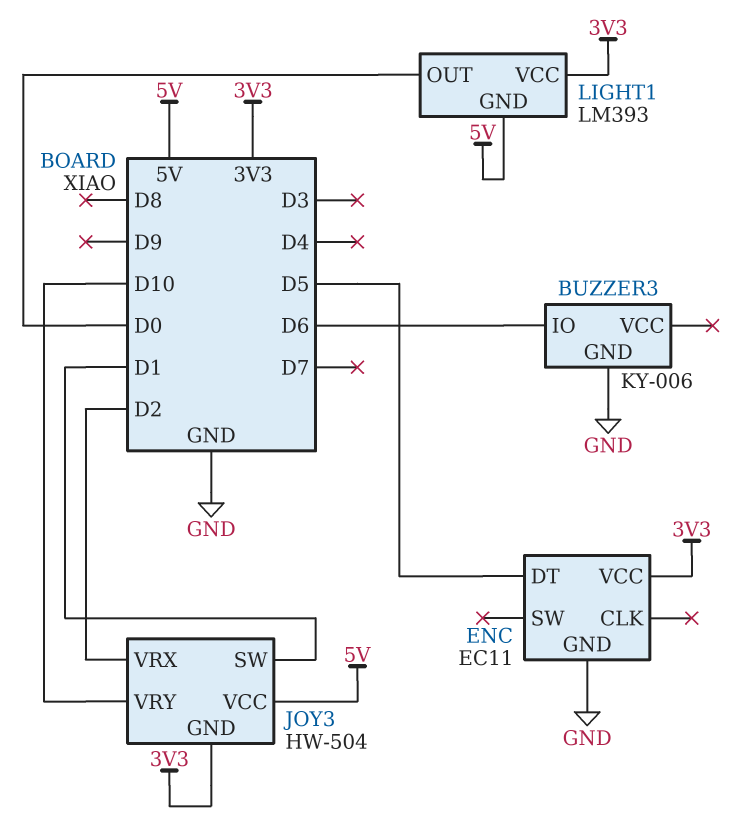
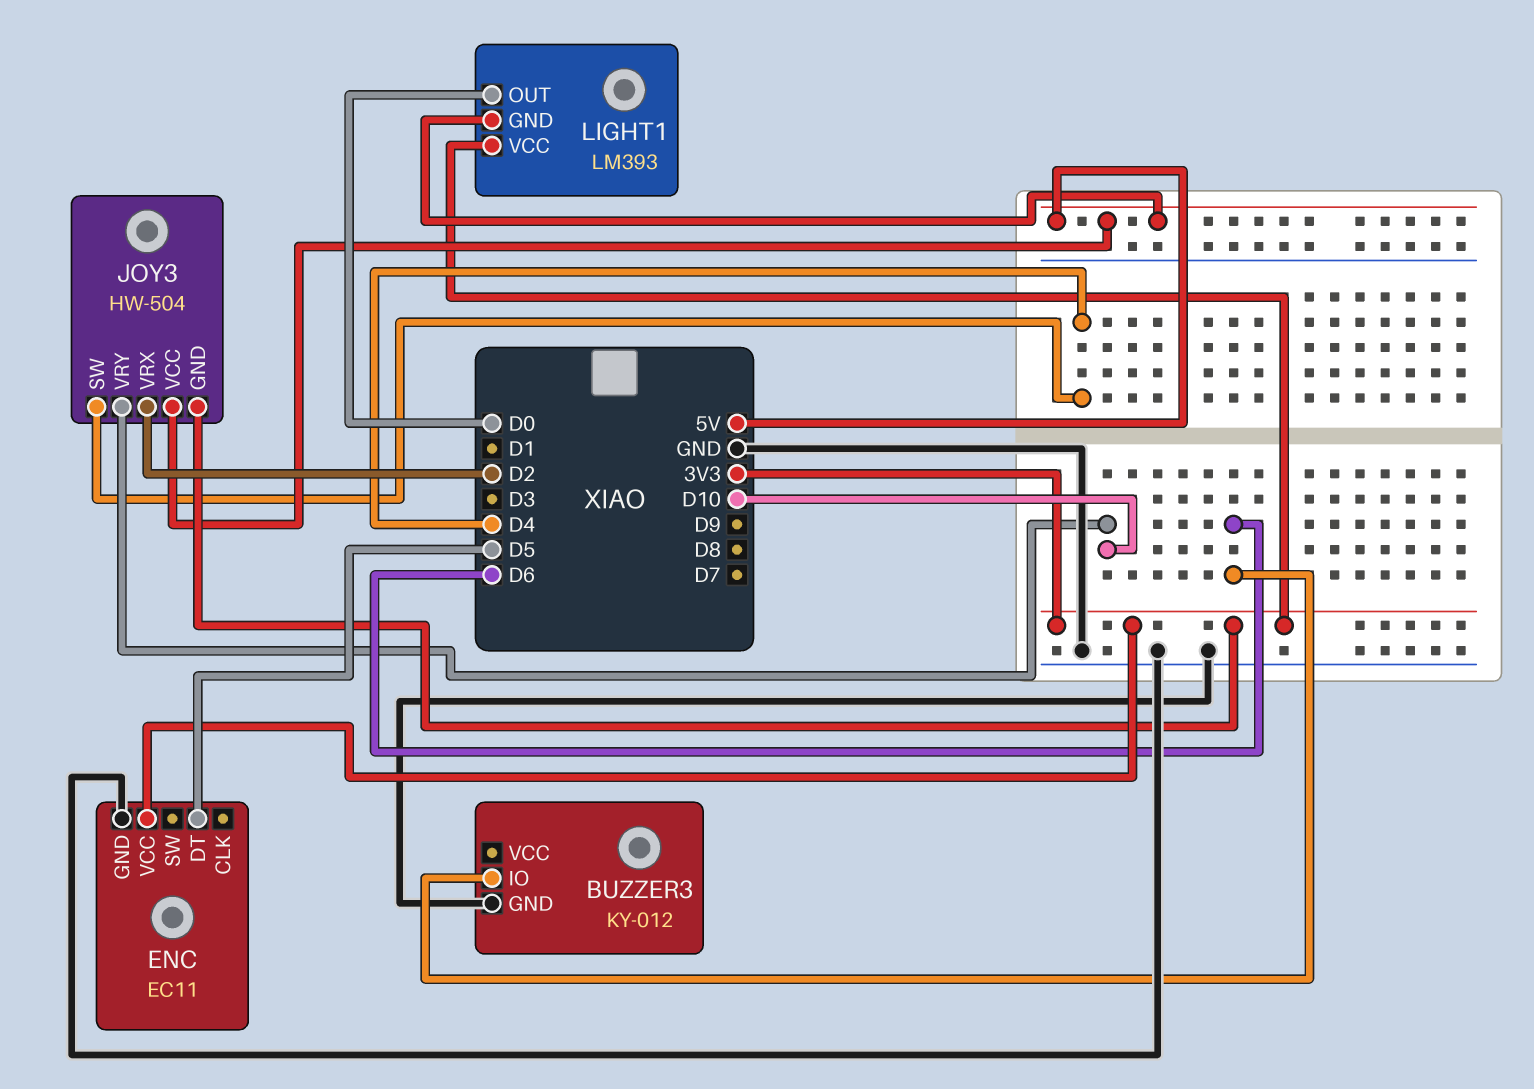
BUZZER3: KY-006 -> KY-012
JOY3 pin SW: D1 -> D4

